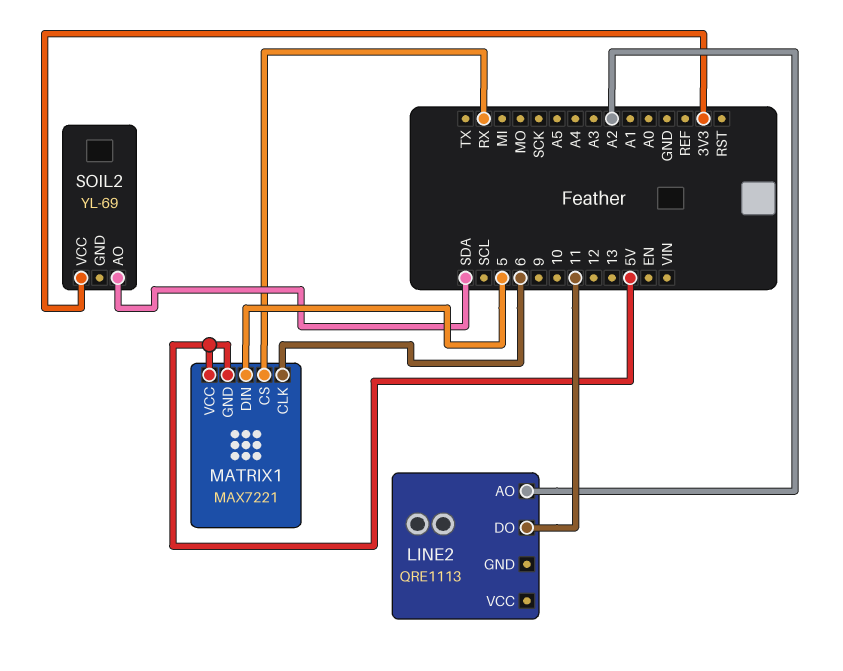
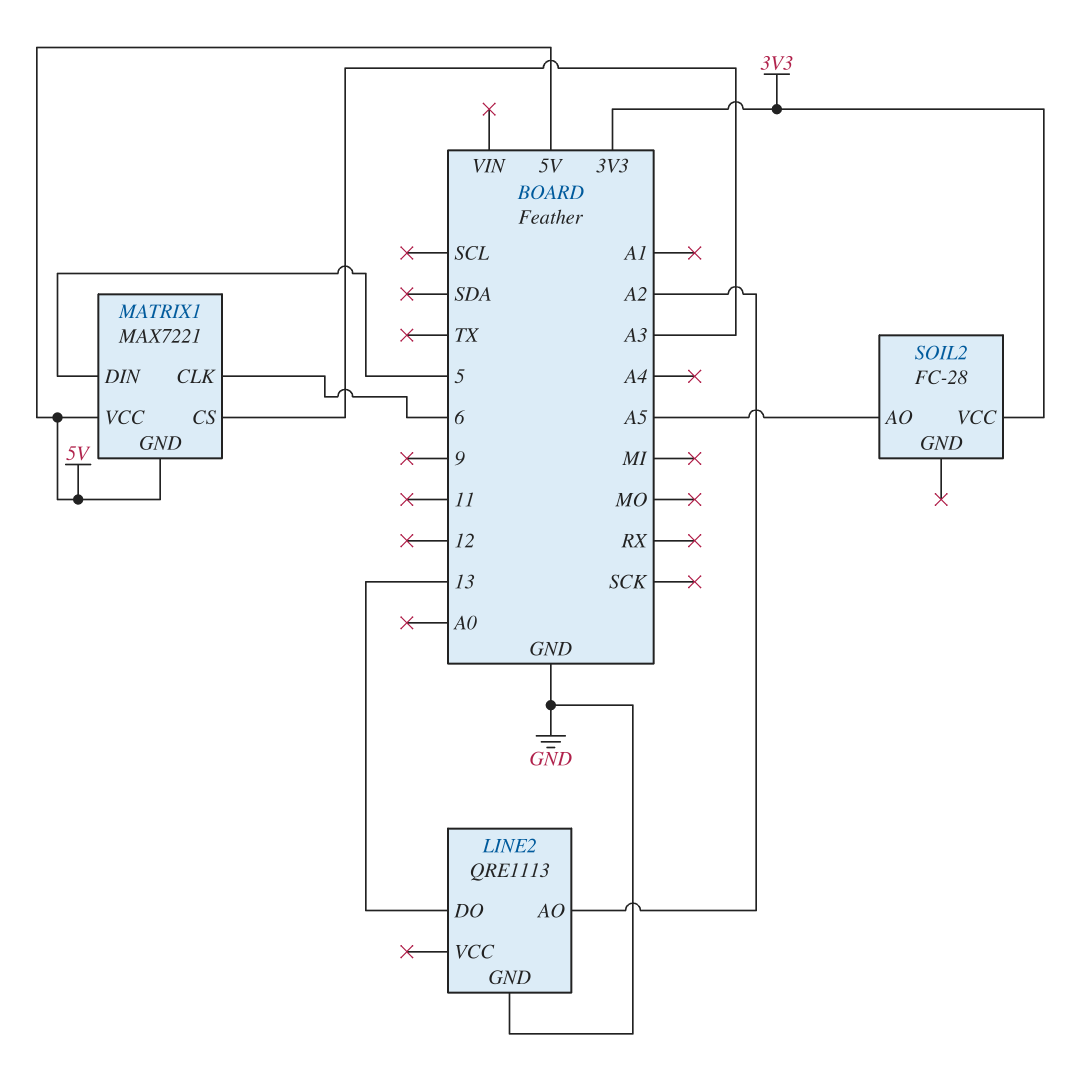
LINE2 pin DO: 11 -> 13
LINE2 pin GND: none -> GND
MATRIX1 pin CS: RX -> A3
SOIL2: YL-69 -> FC-28
SOIL2 pin AO: SDA -> A5

